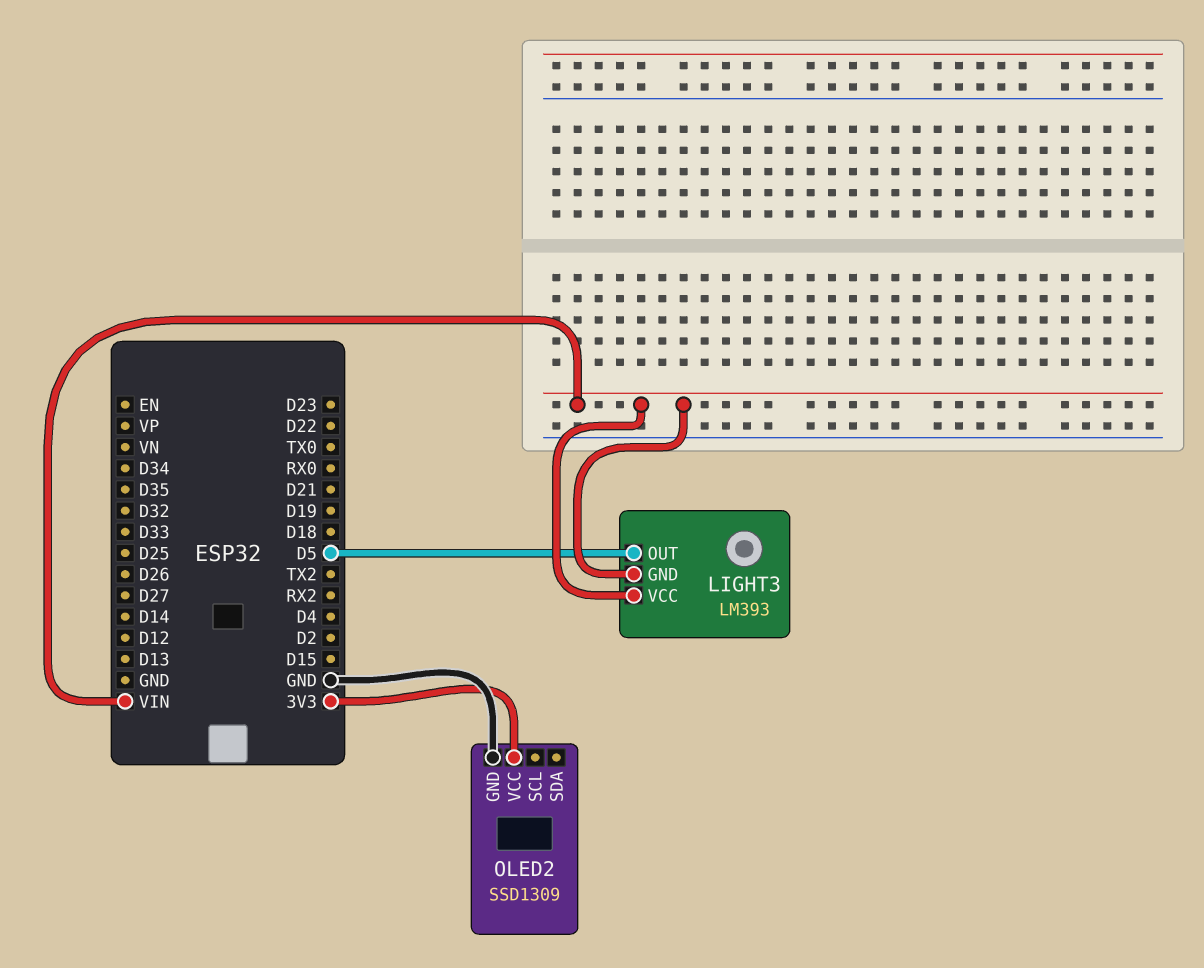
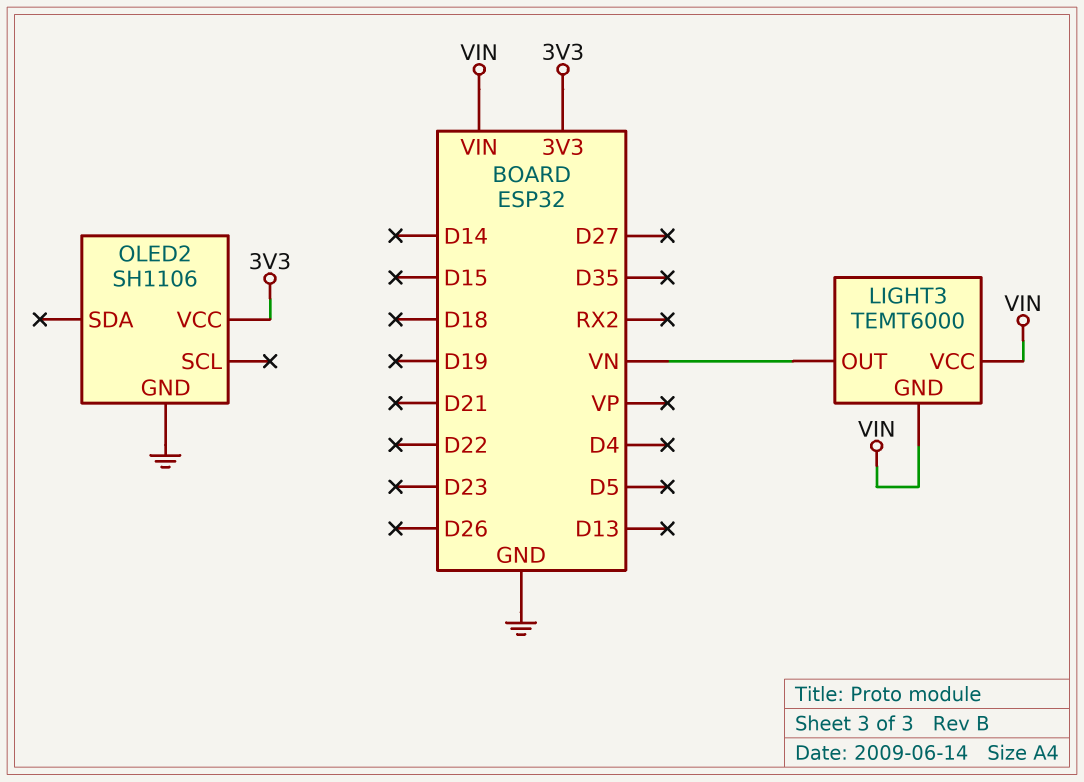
LIGHT3: LM393 -> TEMT6000
LIGHT3 pin OUT: D5 -> VN
OLED2: SSD1309 -> SH1106

